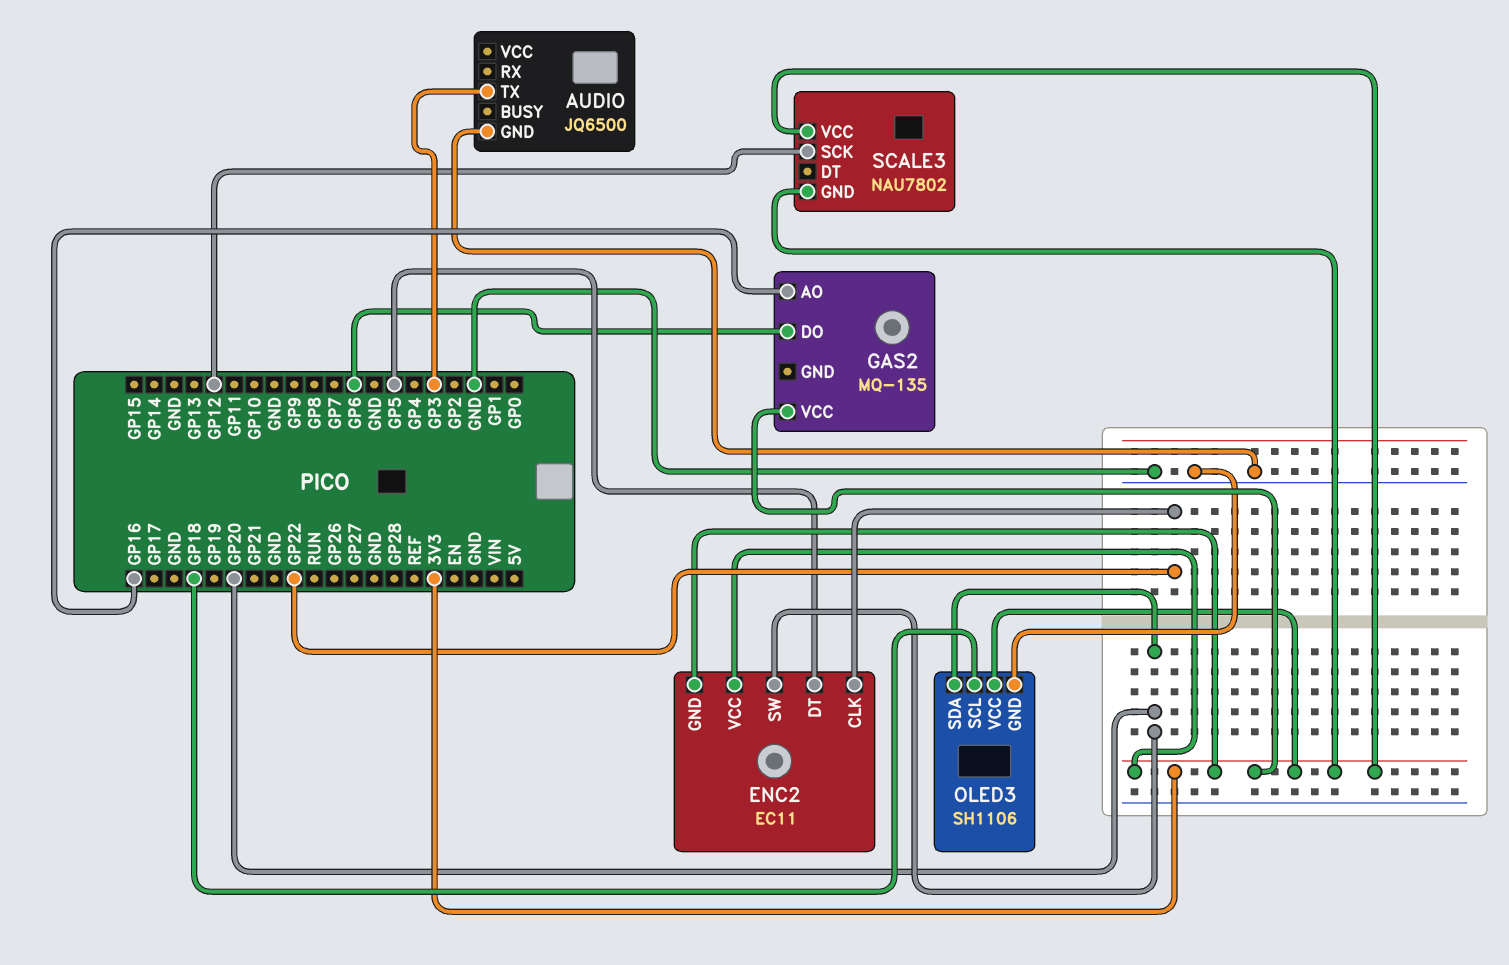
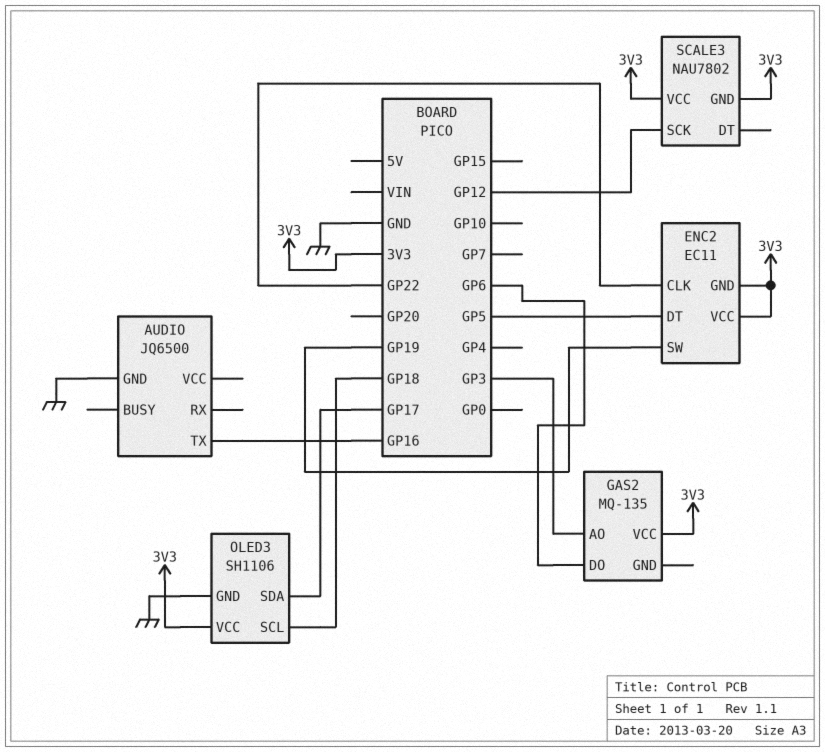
AUDIO pin TX: GP3 -> GP16
ENC2 pin SW: GP20 -> GP19
GAS2 pin AO: GP16 -> GP3
OLED3 pin SDA: GP20 -> GP17

